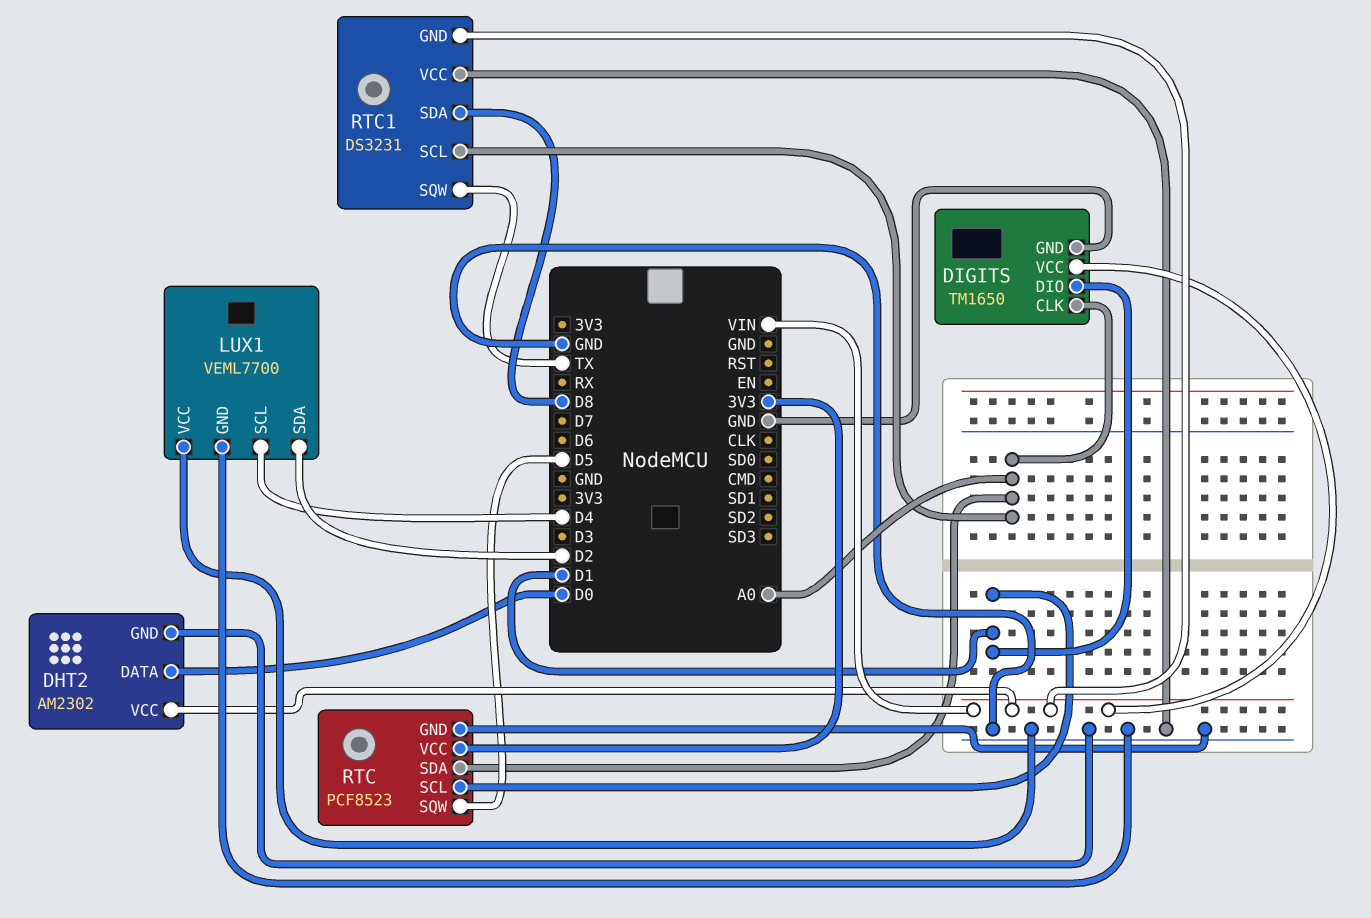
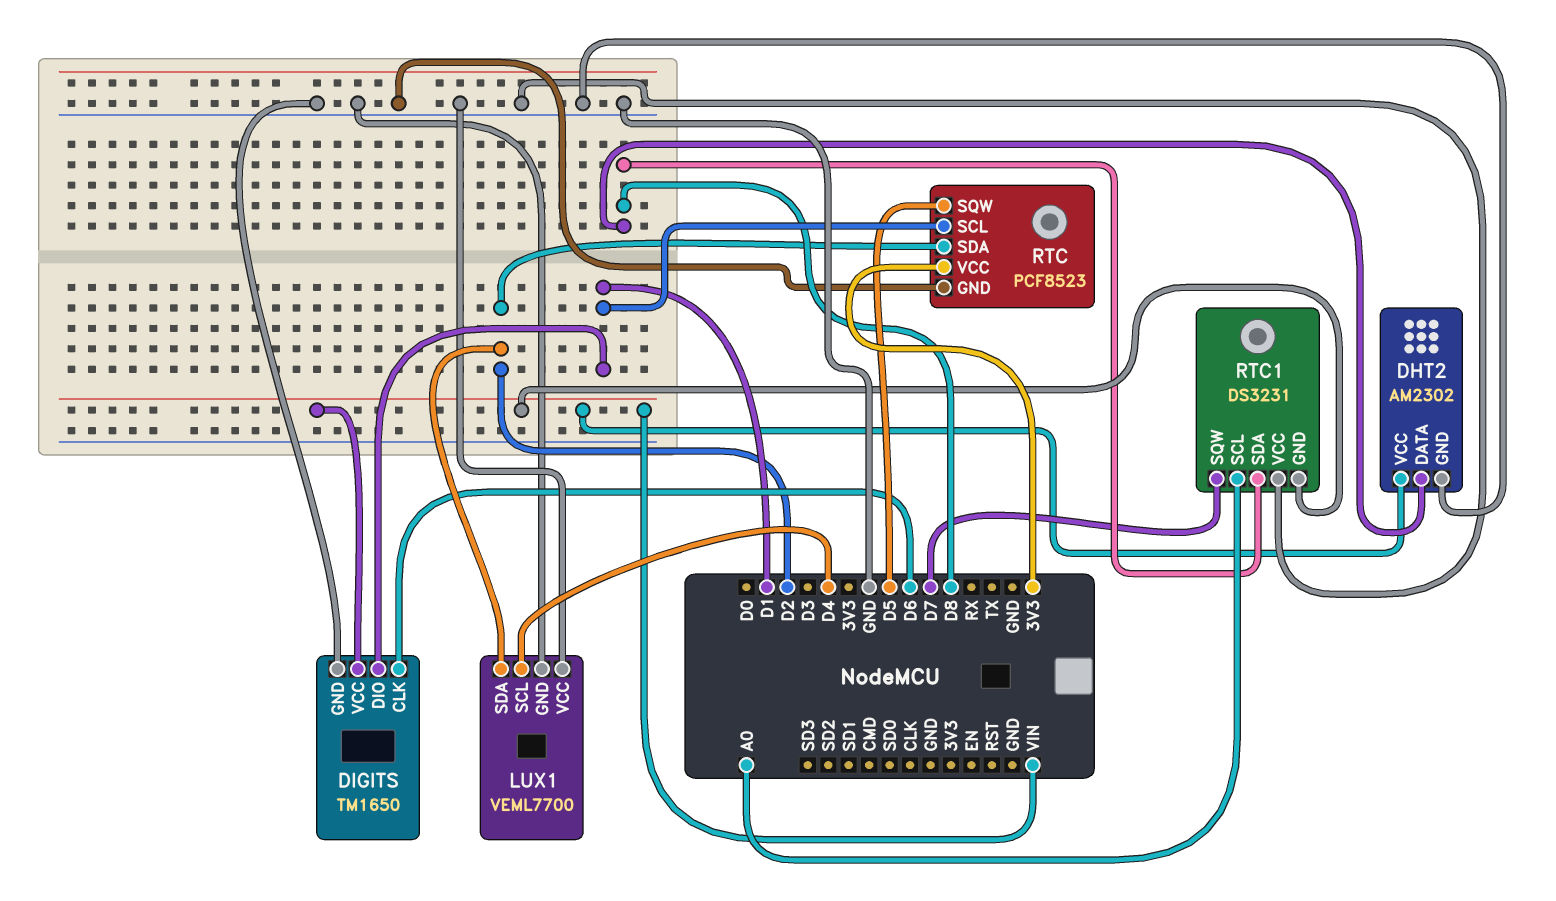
DHT2 pin DATA: D0 -> D8
DIGITS pin CLK: A0 -> D6
RTC pin SDA: A0 -> D2
RTC1 pin SQW: TX -> D7

